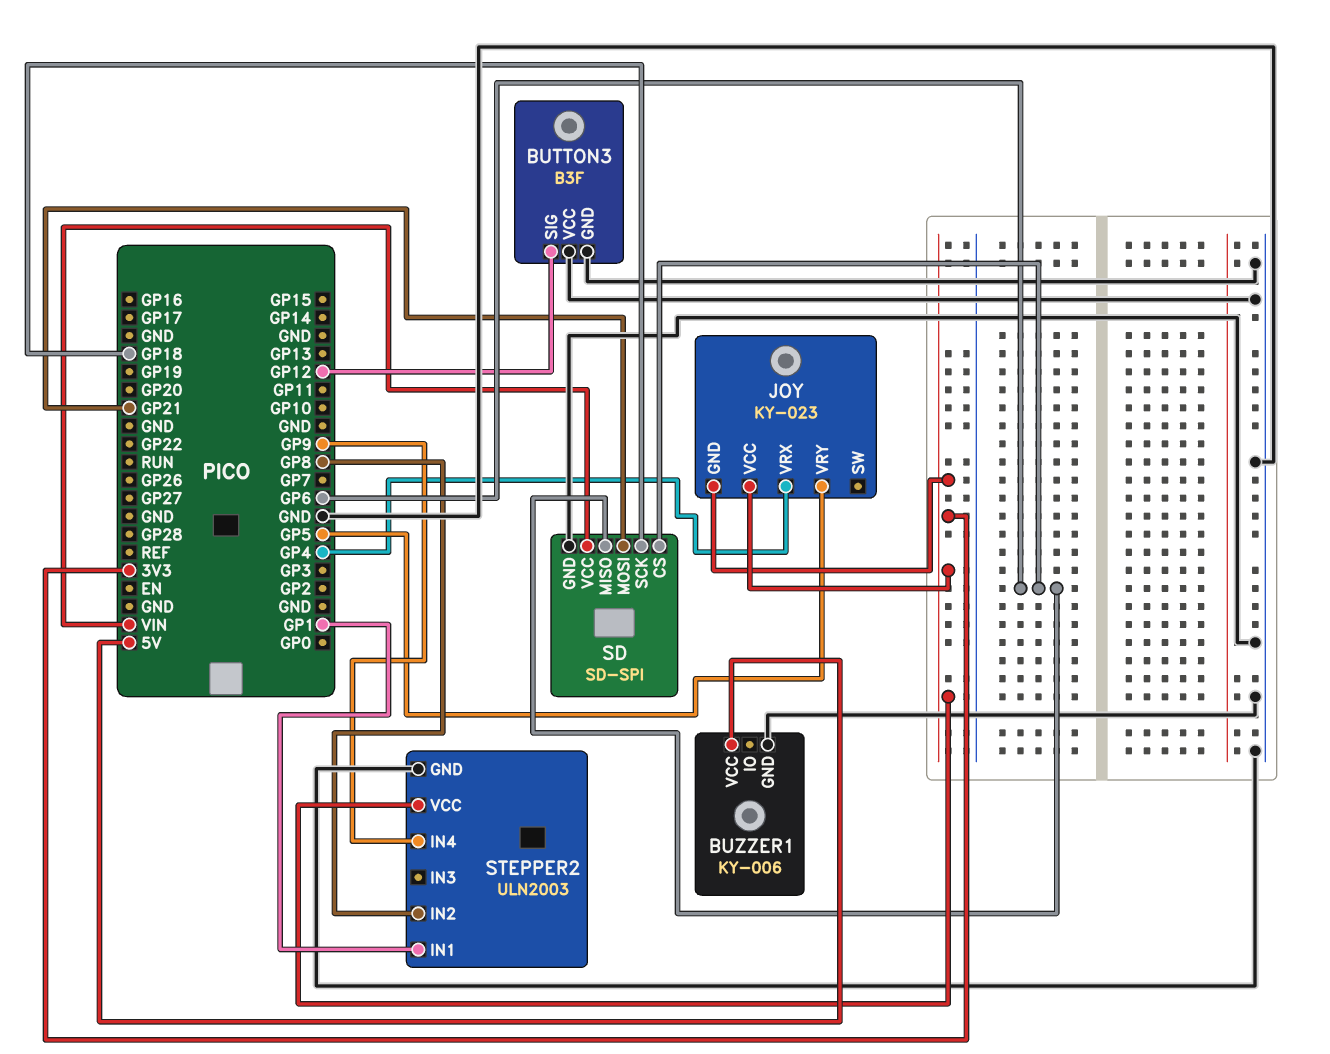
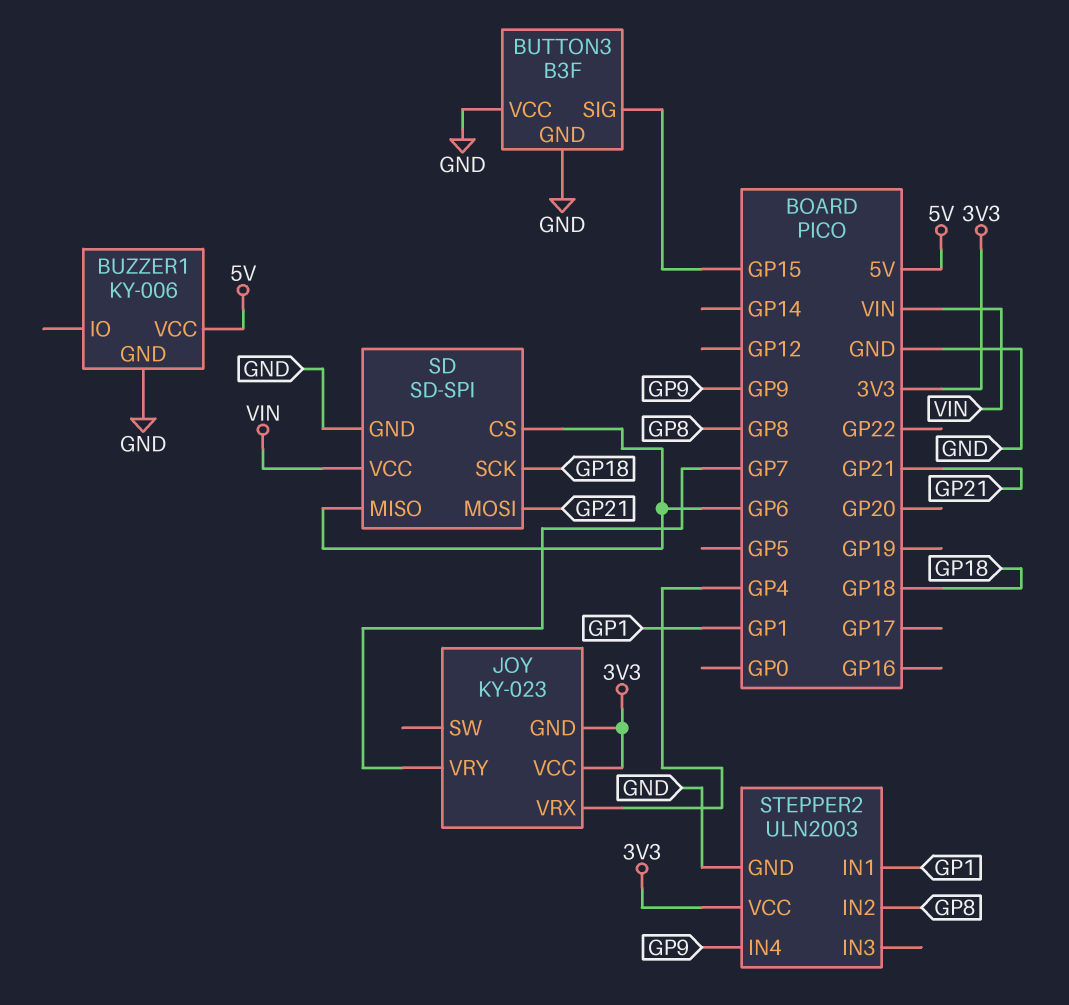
BUTTON3 pin SIG: GP12 -> GP15
JOY pin VRY: GP5 -> GP7

